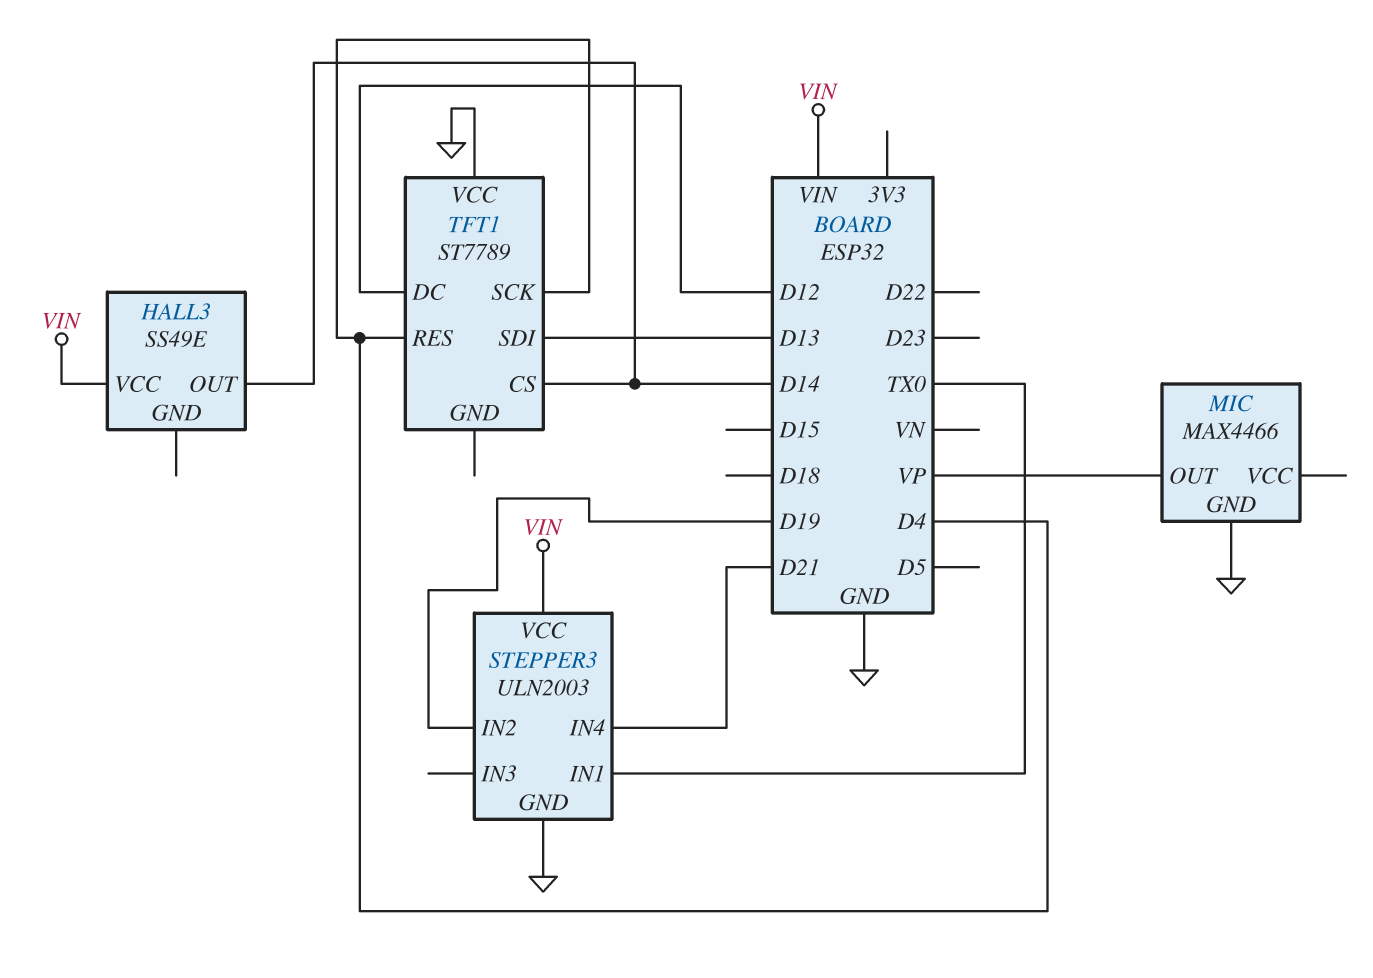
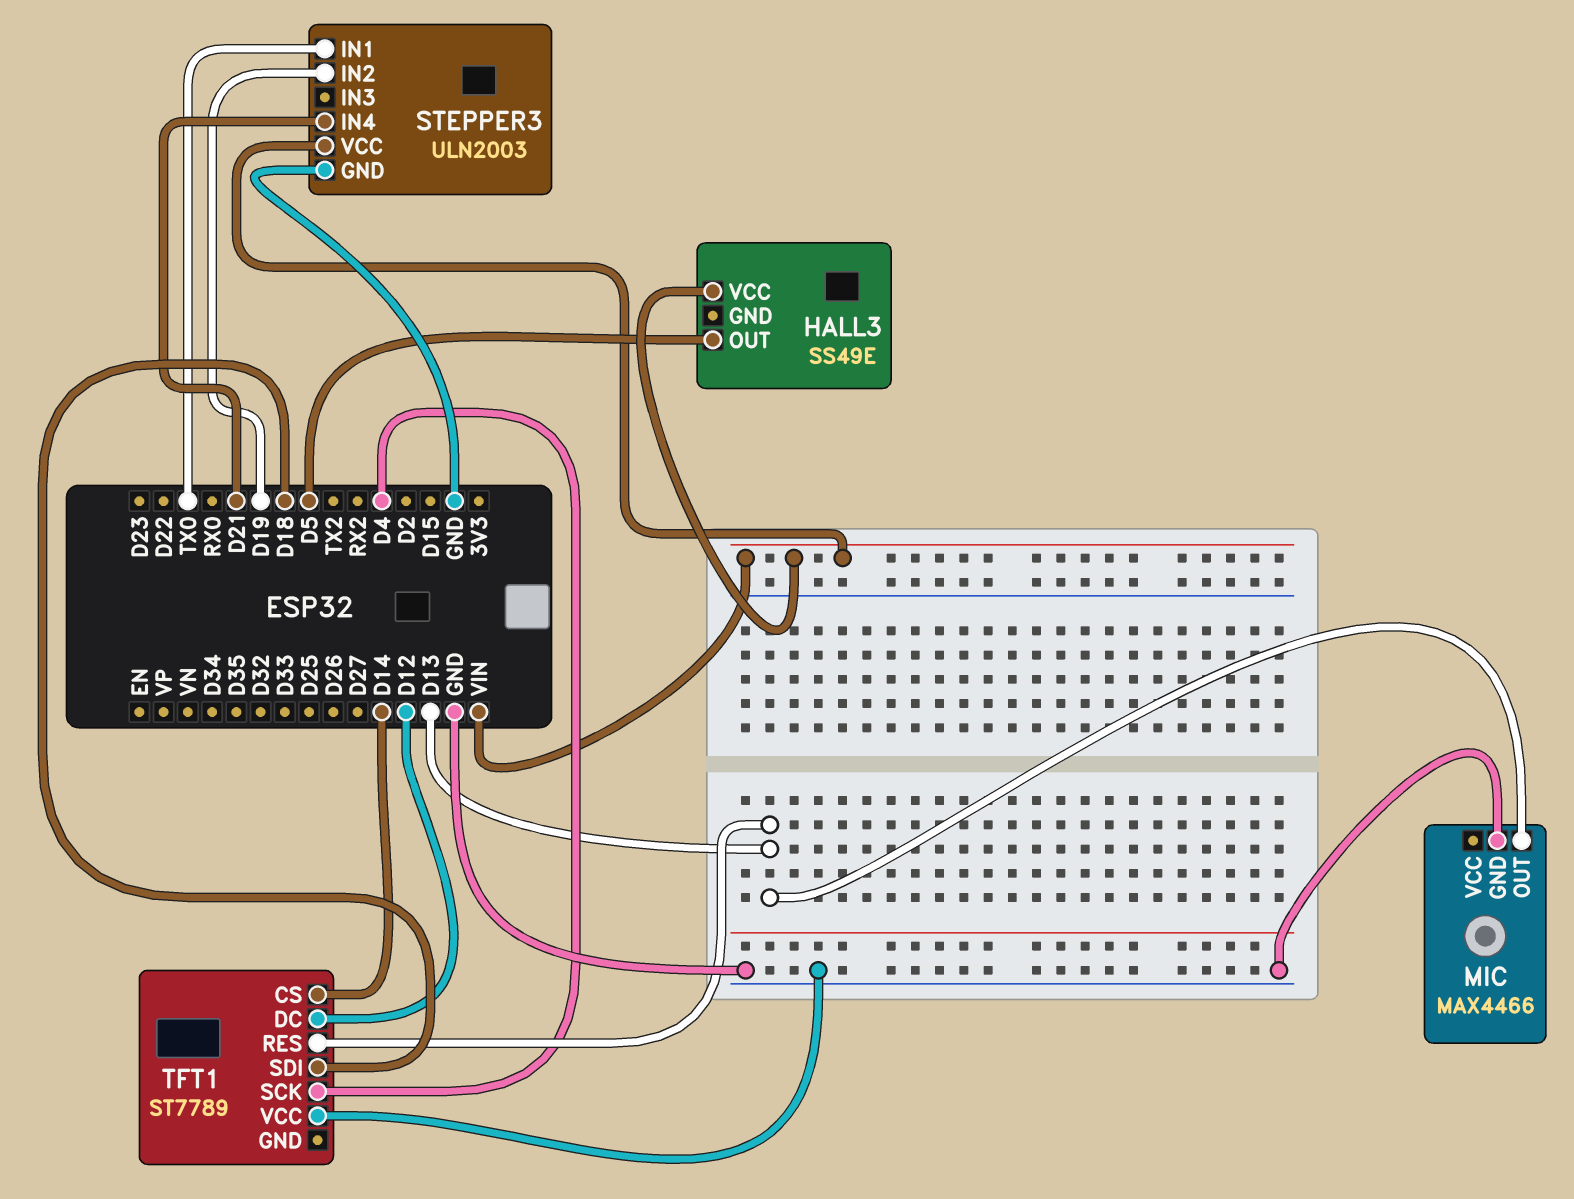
HALL3 pin OUT: D14 -> D5
MIC pin OUT: VP -> D13
TFT1 pin RES: D4 -> D13
TFT1 pin SDI: D13 -> D18

